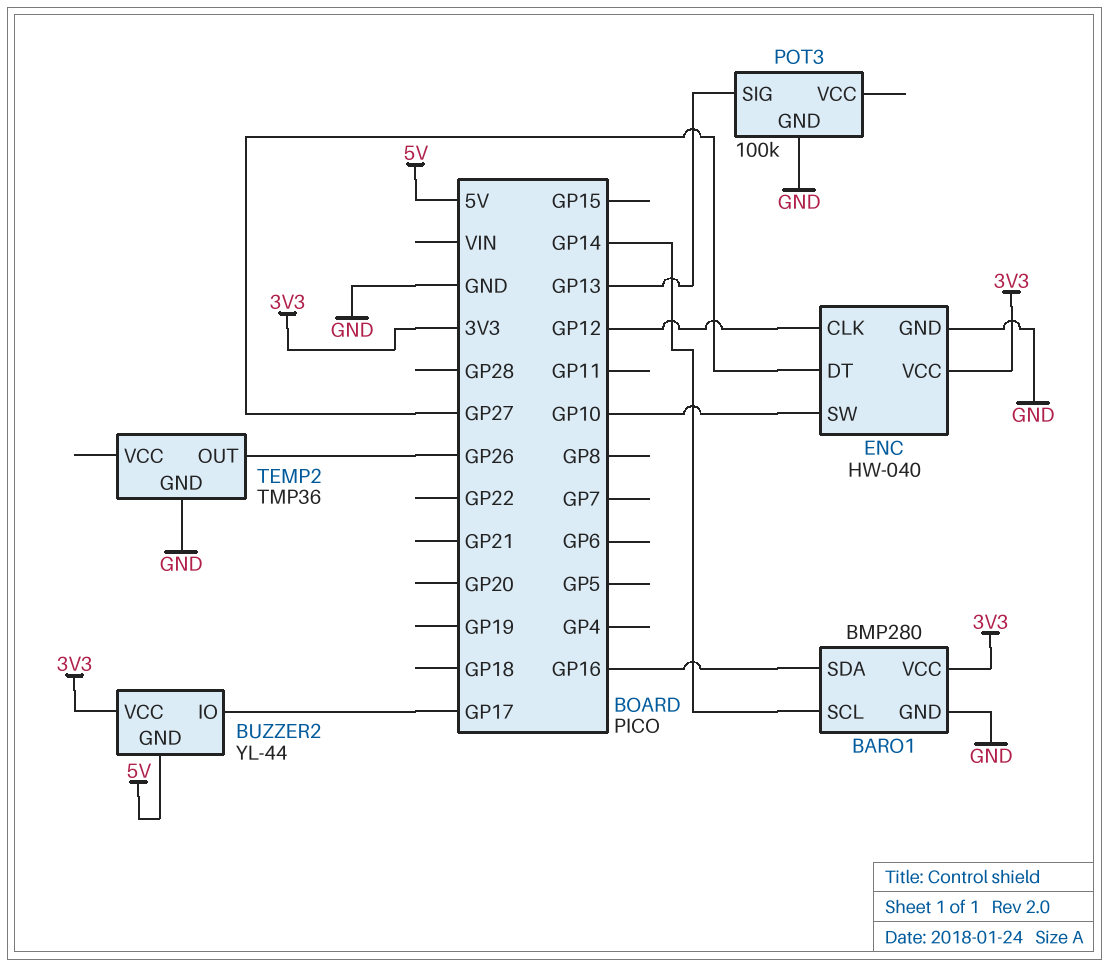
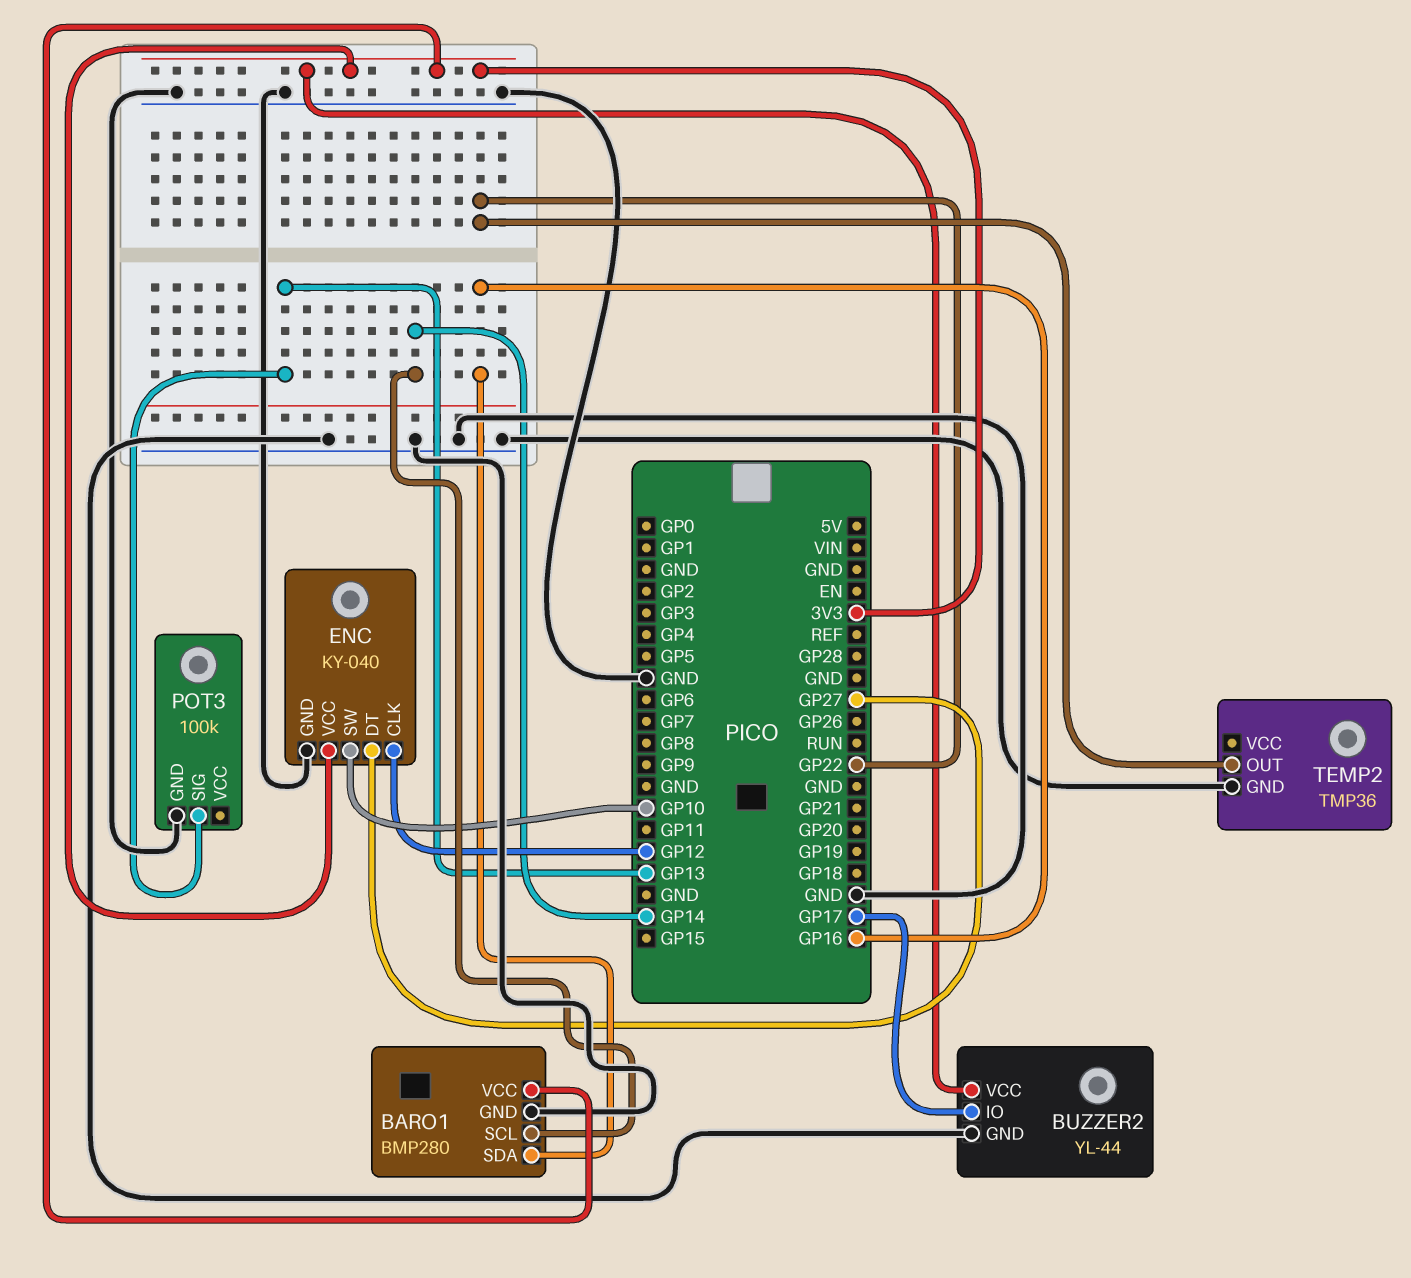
BUZZER2 pin GND: 5V -> GND
ENC: HW-040 -> KY-040
TEMP2 pin OUT: GP26 -> GP22

